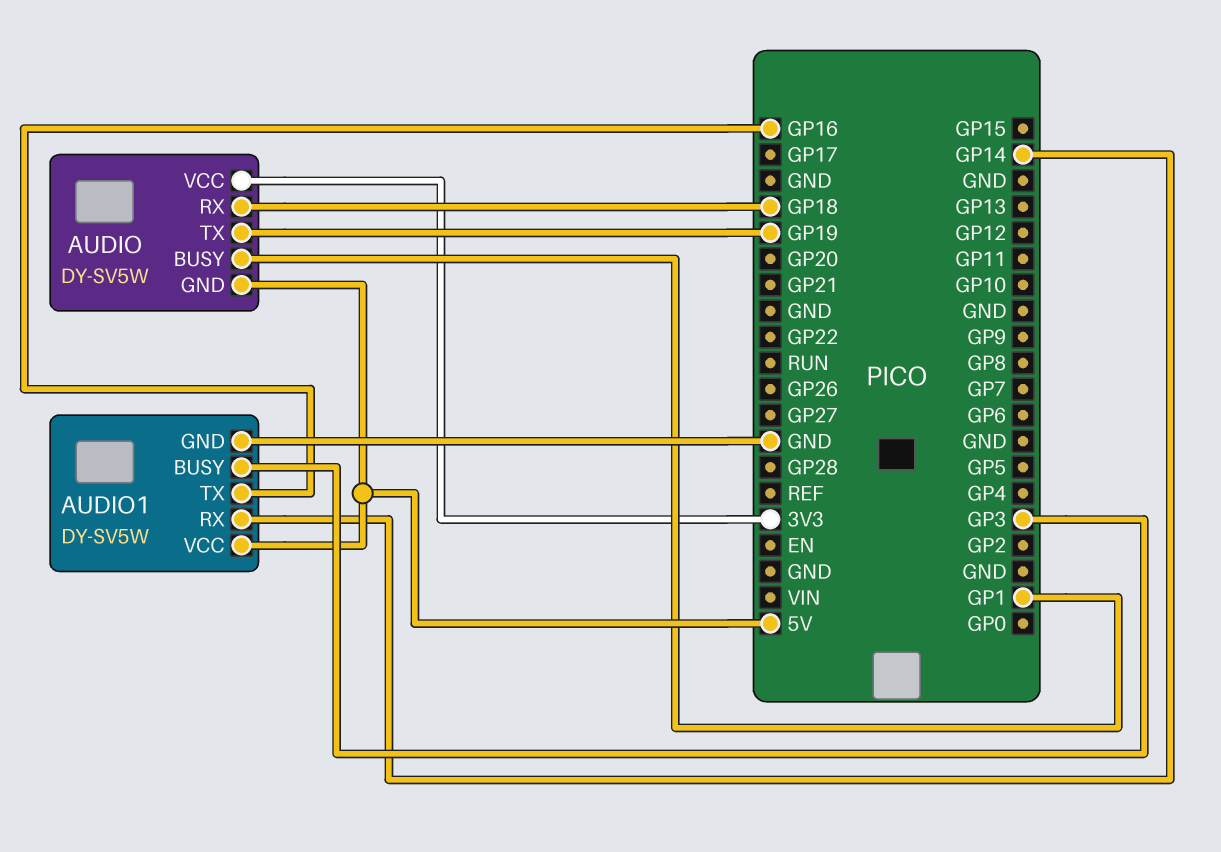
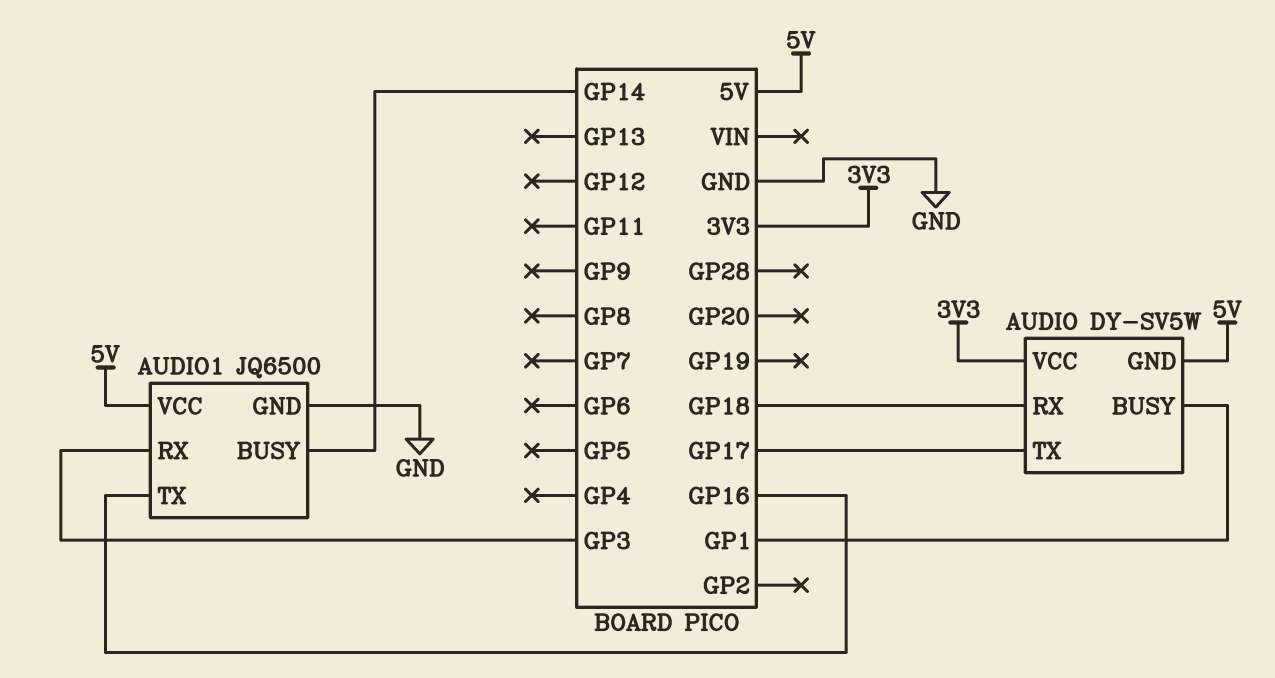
AUDIO pin TX: GP19 -> GP17
AUDIO1: DY-SV5W -> JQ6500
AUDIO1 pin BUSY: GP3 -> GP14
AUDIO1 pin RX: GP14 -> GP3

